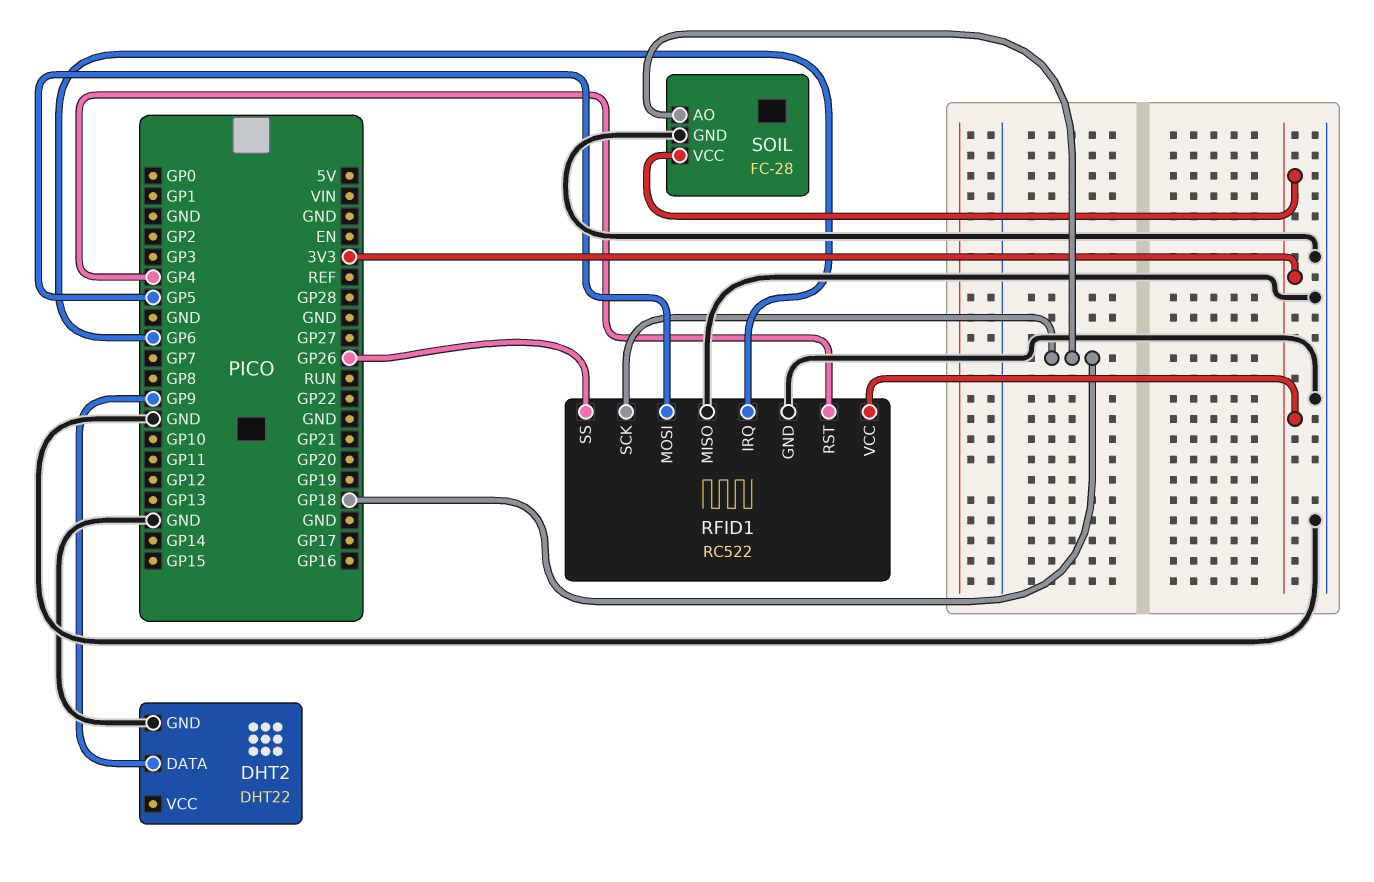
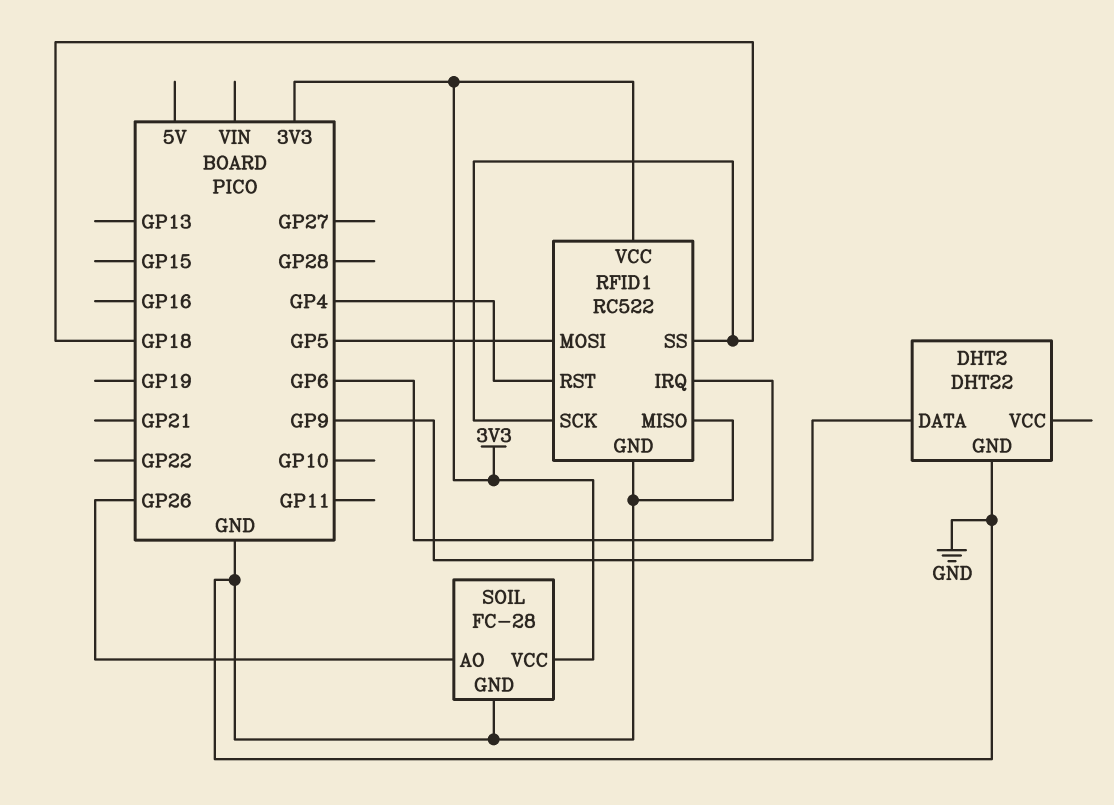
RFID1 pin SS: GP26 -> GP18
SOIL pin AO: GP18 -> GP26

